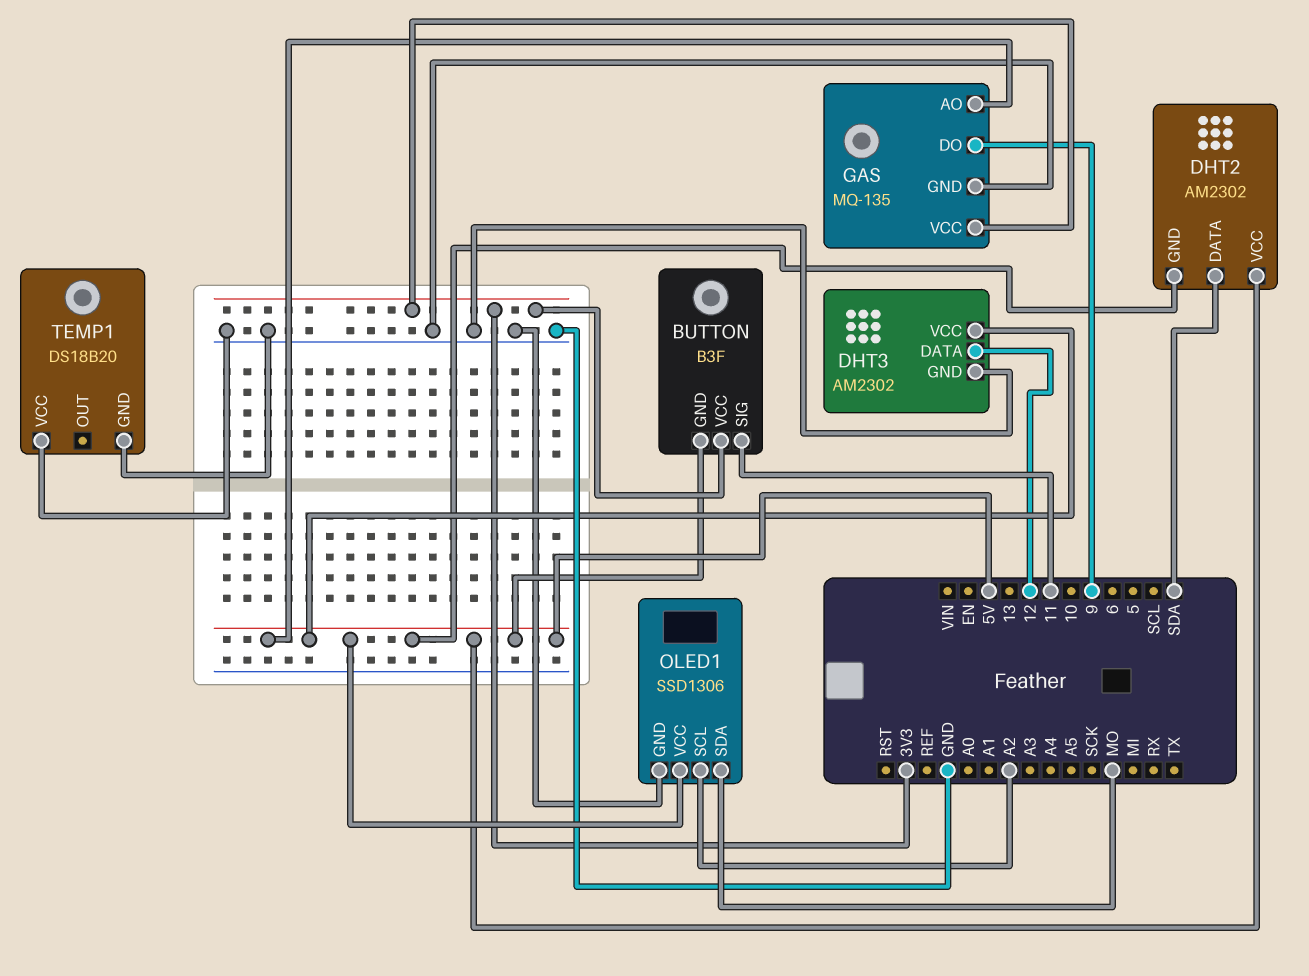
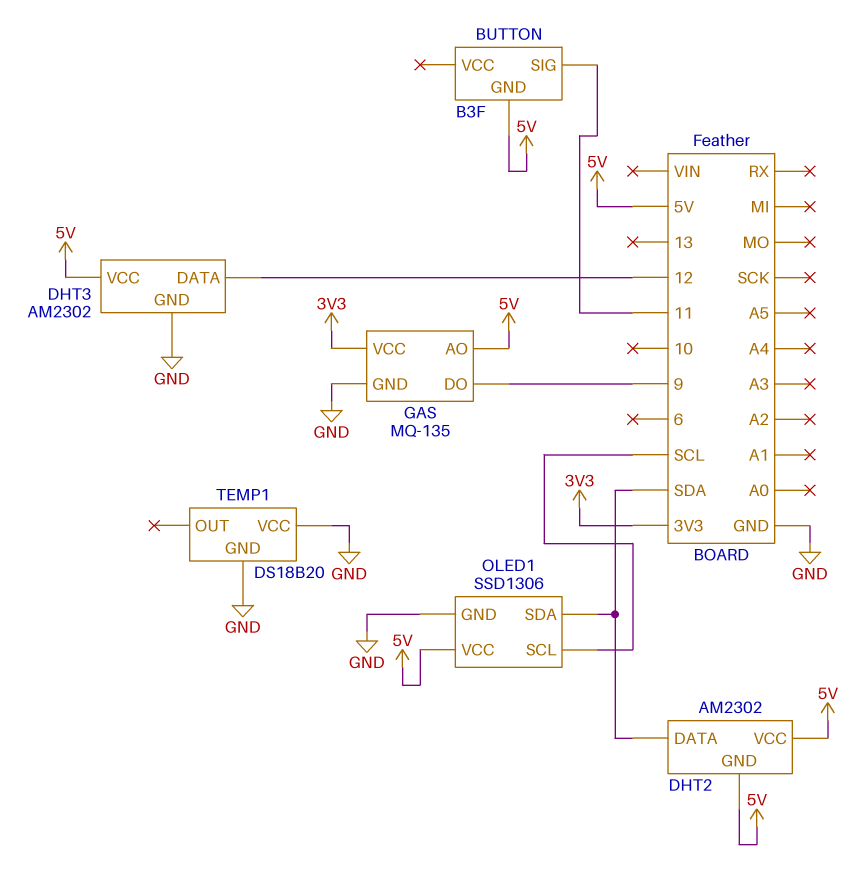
BUTTON pin VCC: 3V3 -> none
OLED1 pin SCL: A2 -> SCL
OLED1 pin SDA: MO -> SDA

